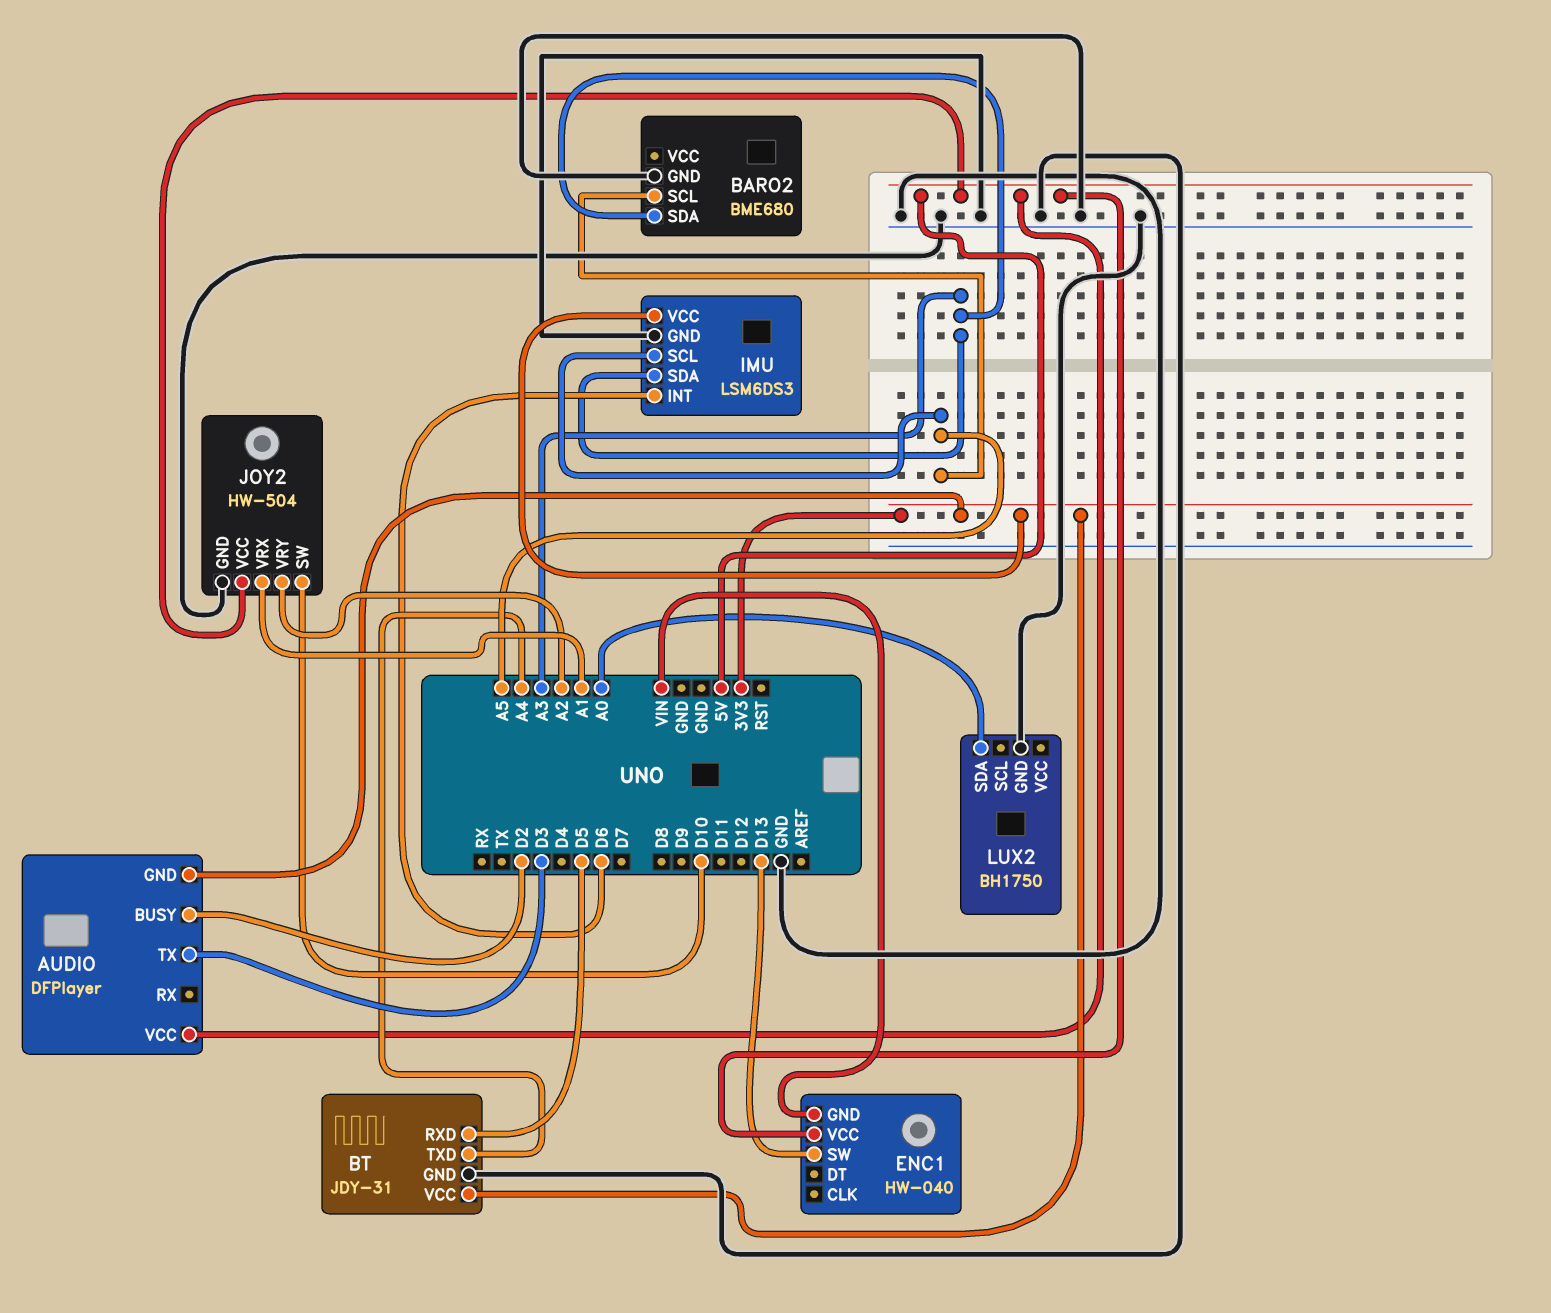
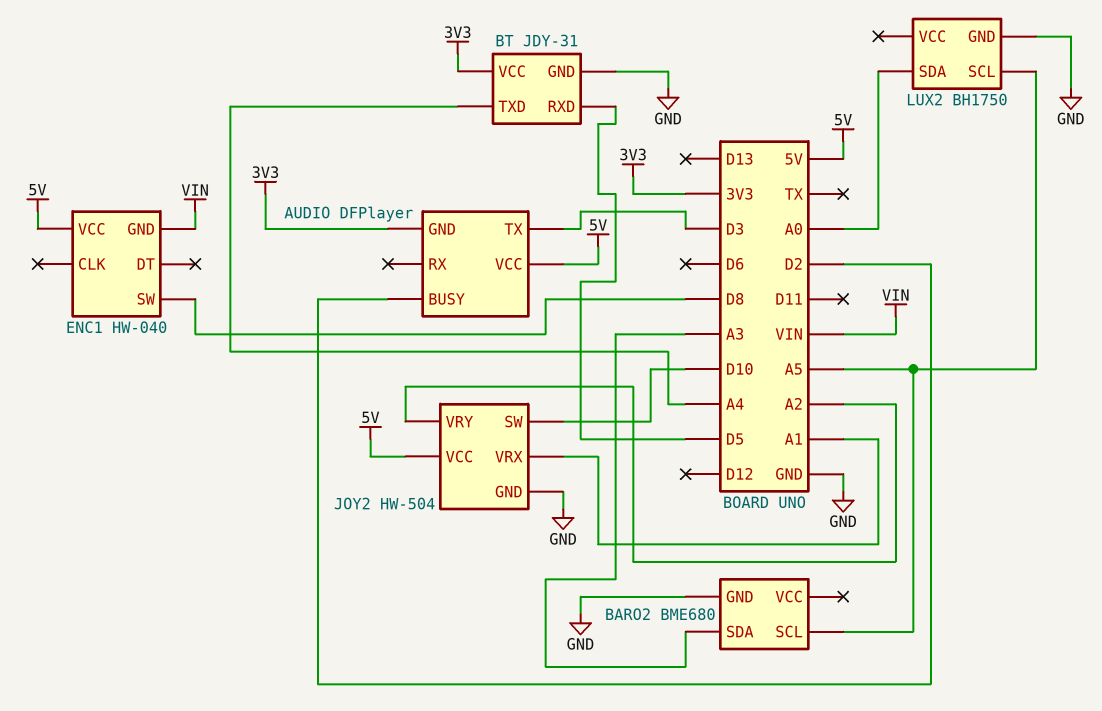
ENC1 pin SW: D13 -> D8
IMU: LSM6DS3 -> none
IMU pin GND: GND -> none
IMU pin INT: D6 -> none
IMU pin SCL: A5 -> none
IMU pin SDA: A3 -> none
IMU pin VCC: 3V3 -> none
LUX2 pin SCL: none -> A5

